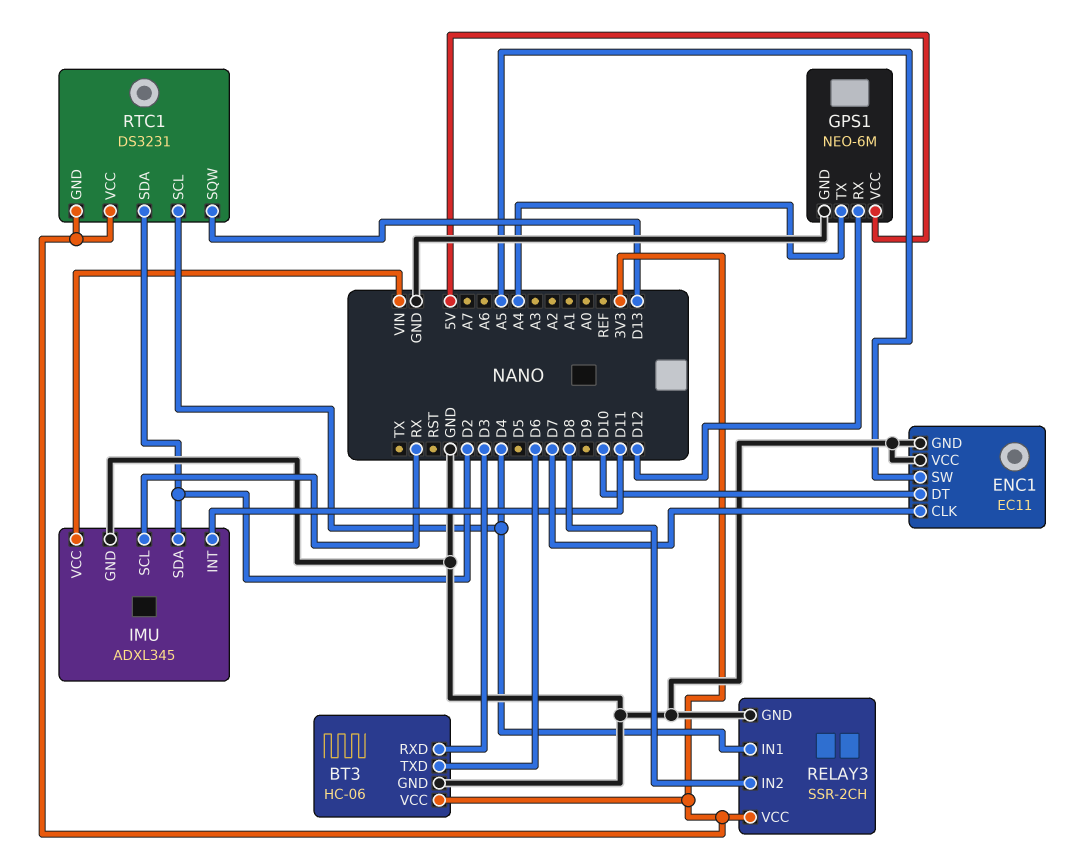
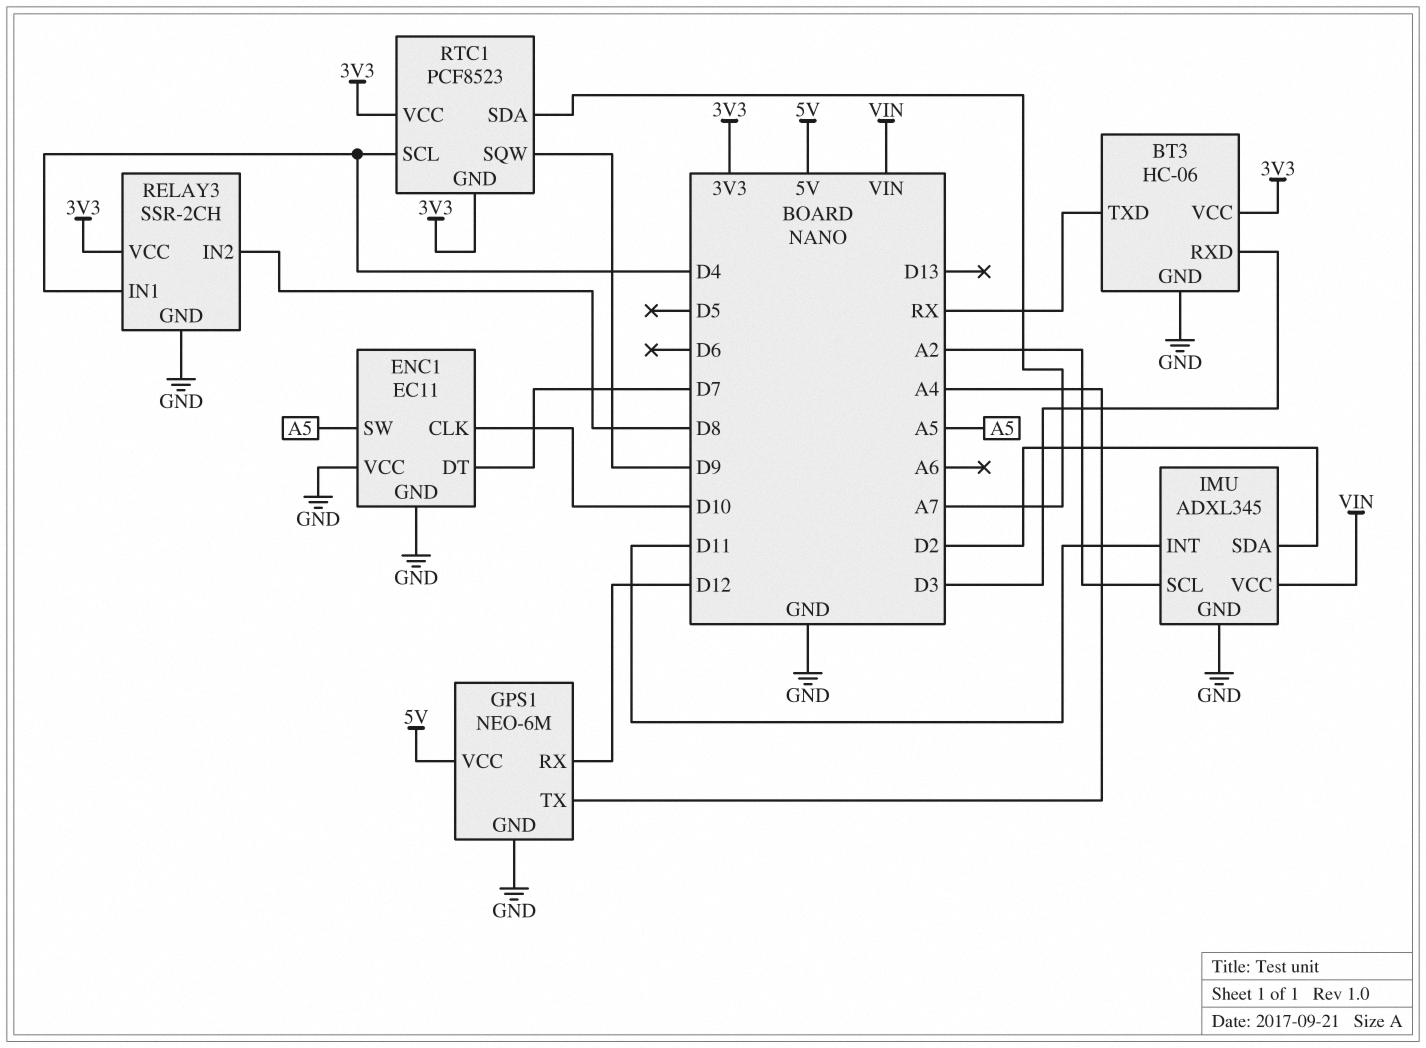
BT3 pin TXD: D6 -> RX
ENC1 pin CLK: D7 -> D10
ENC1 pin DT: D10 -> D7
IMU pin SCL: RX -> A2
RTC1: DS3231 -> PCF8523
RTC1 pin SDA: D2 -> A7
RTC1 pin SQW: D13 -> D9

